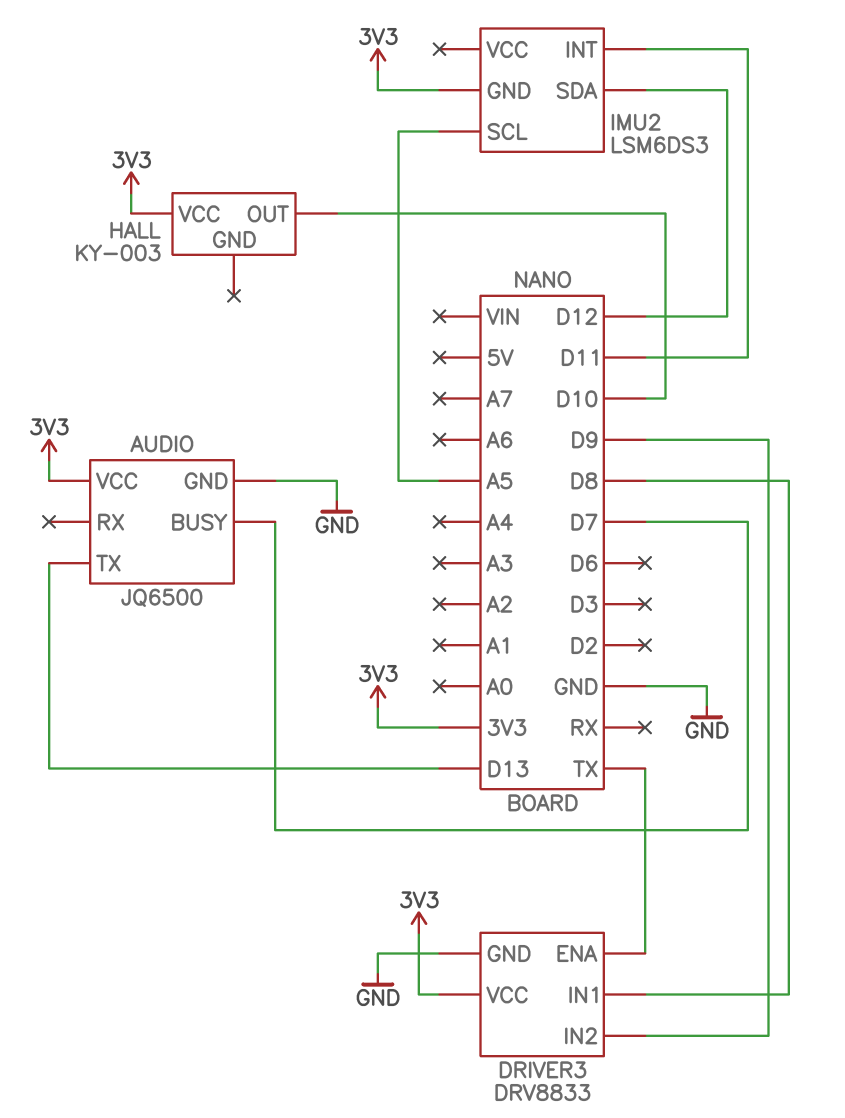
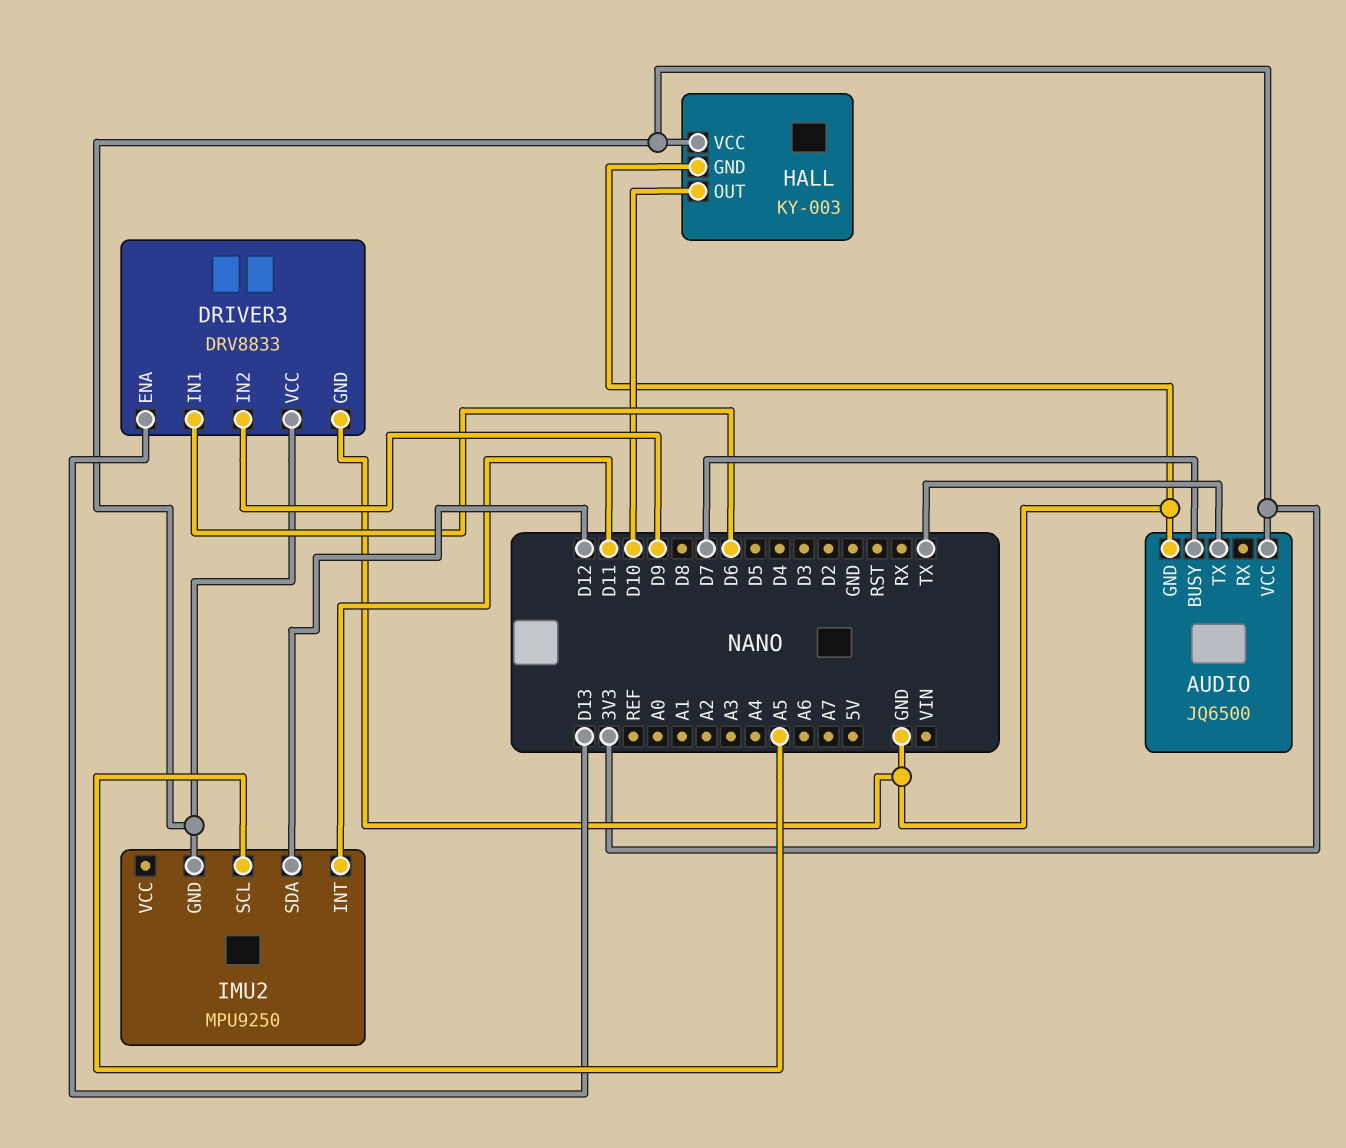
AUDIO pin TX: D13 -> TX
DRIVER3 pin ENA: TX -> D13
DRIVER3 pin IN1: D8 -> D6
HALL pin GND: none -> GND
IMU2: LSM6DS3 -> MPU9250

